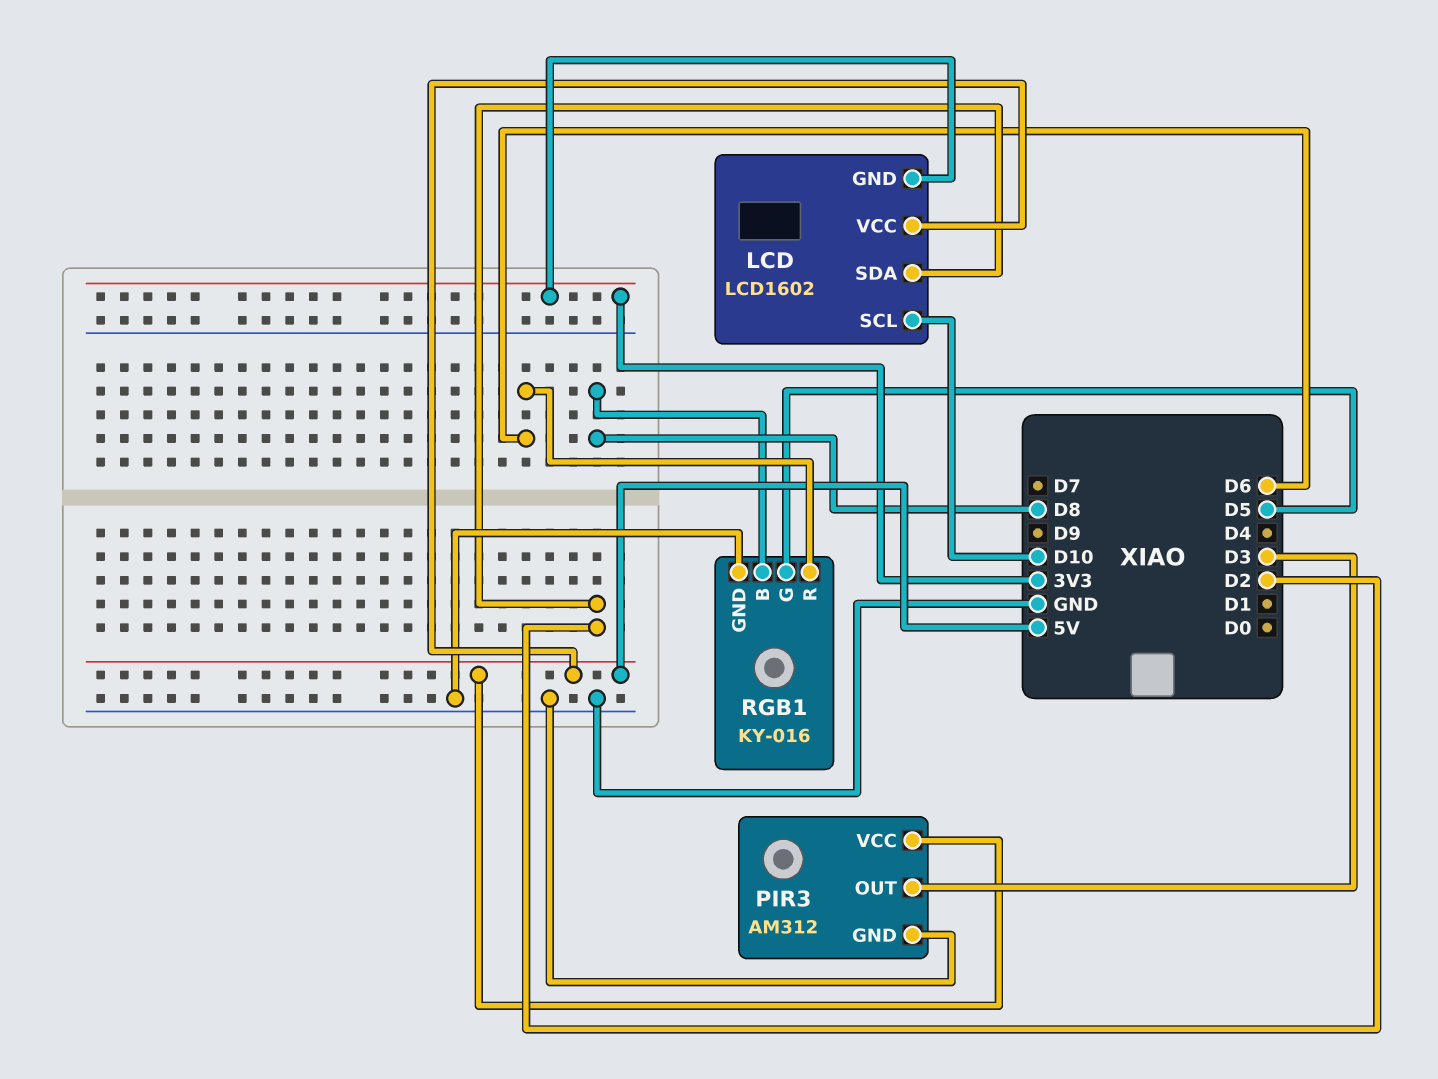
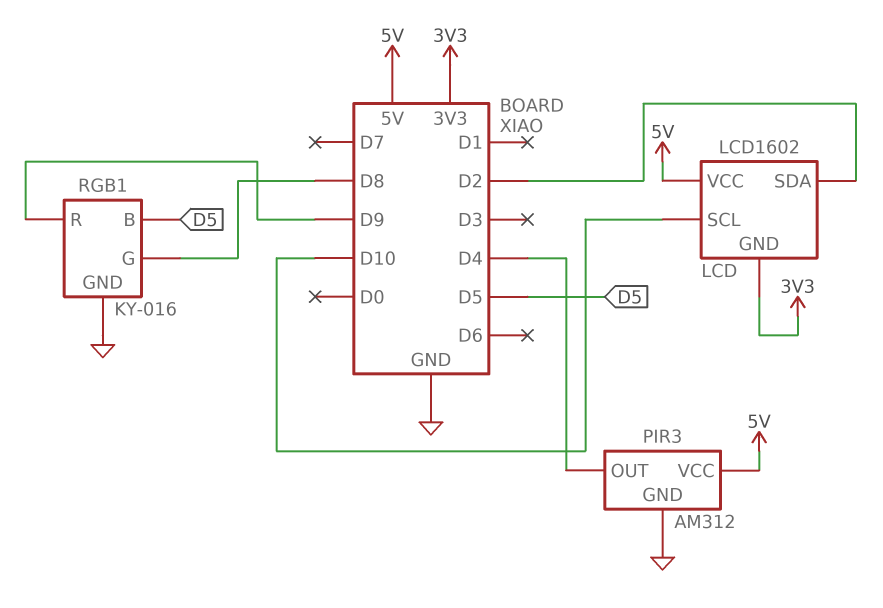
PIR3 pin OUT: D3 -> D4
RGB1 pin B: D8 -> D5
RGB1 pin G: D5 -> D8
RGB1 pin R: D6 -> D9

